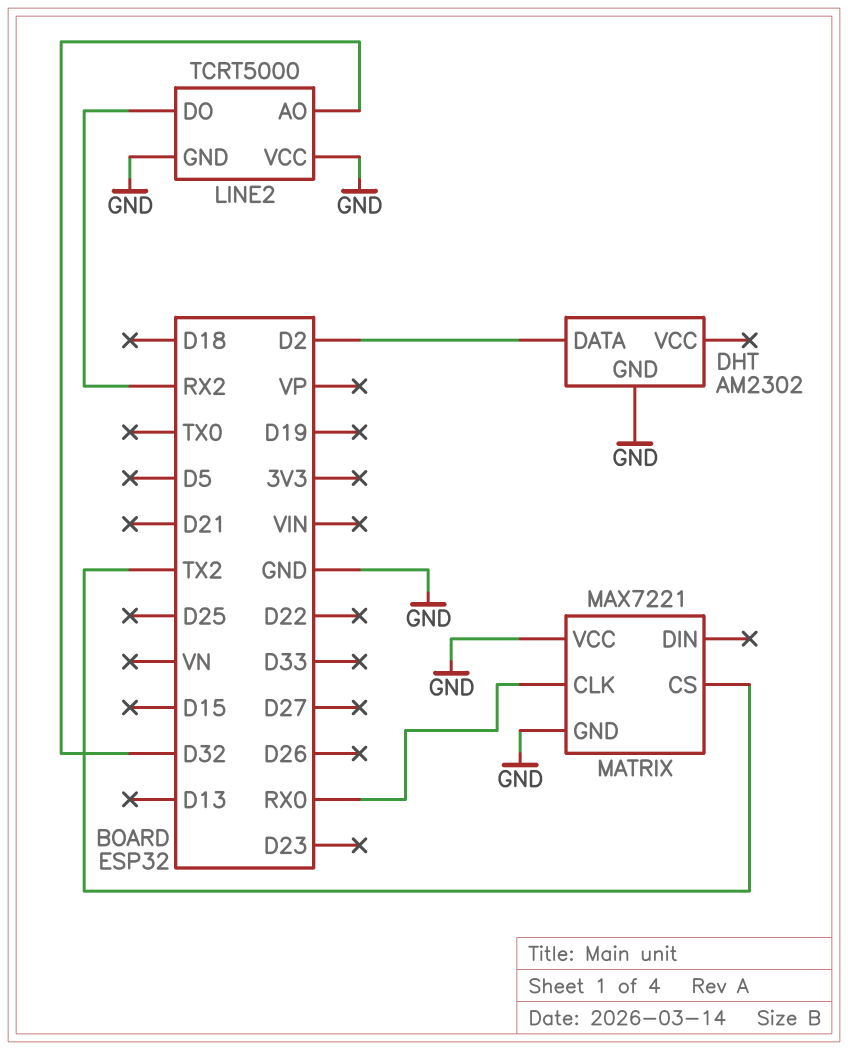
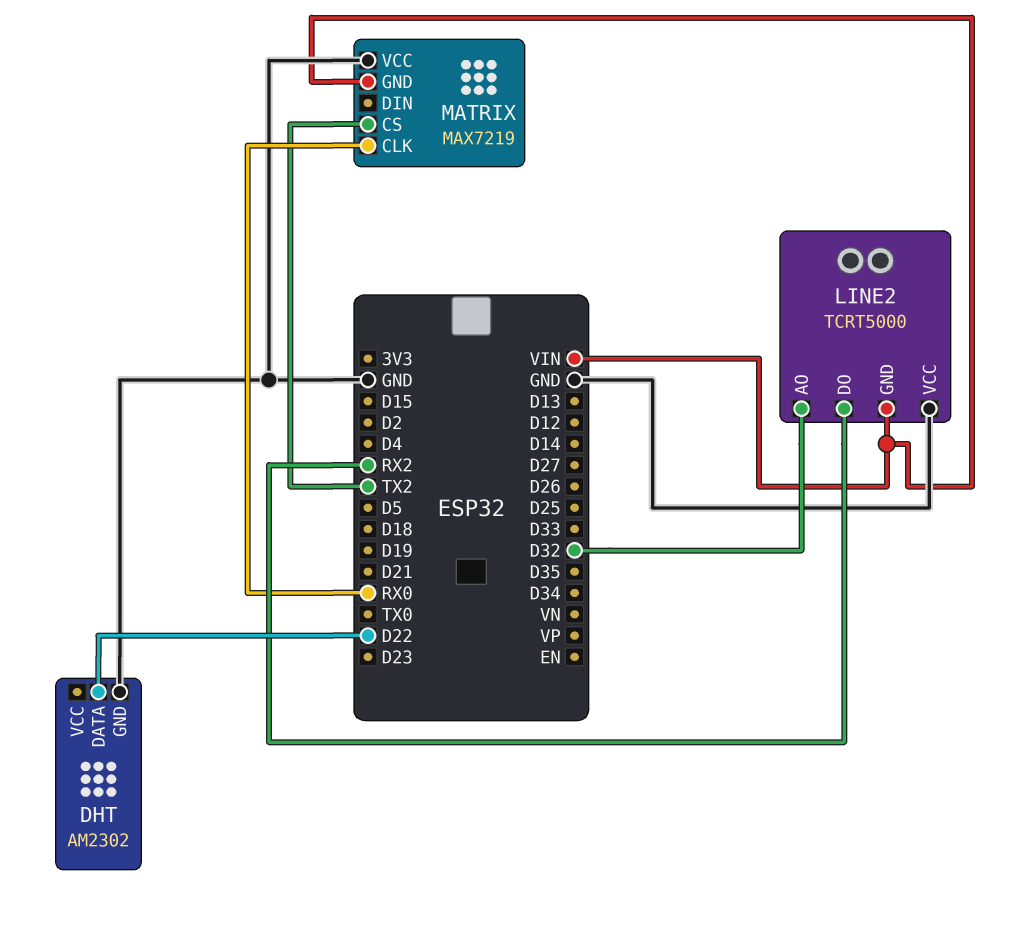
DHT pin DATA: D2 -> D22
LINE2 pin GND: GND -> VIN
MATRIX: MAX7221 -> MAX7219
MATRIX pin GND: GND -> VIN

